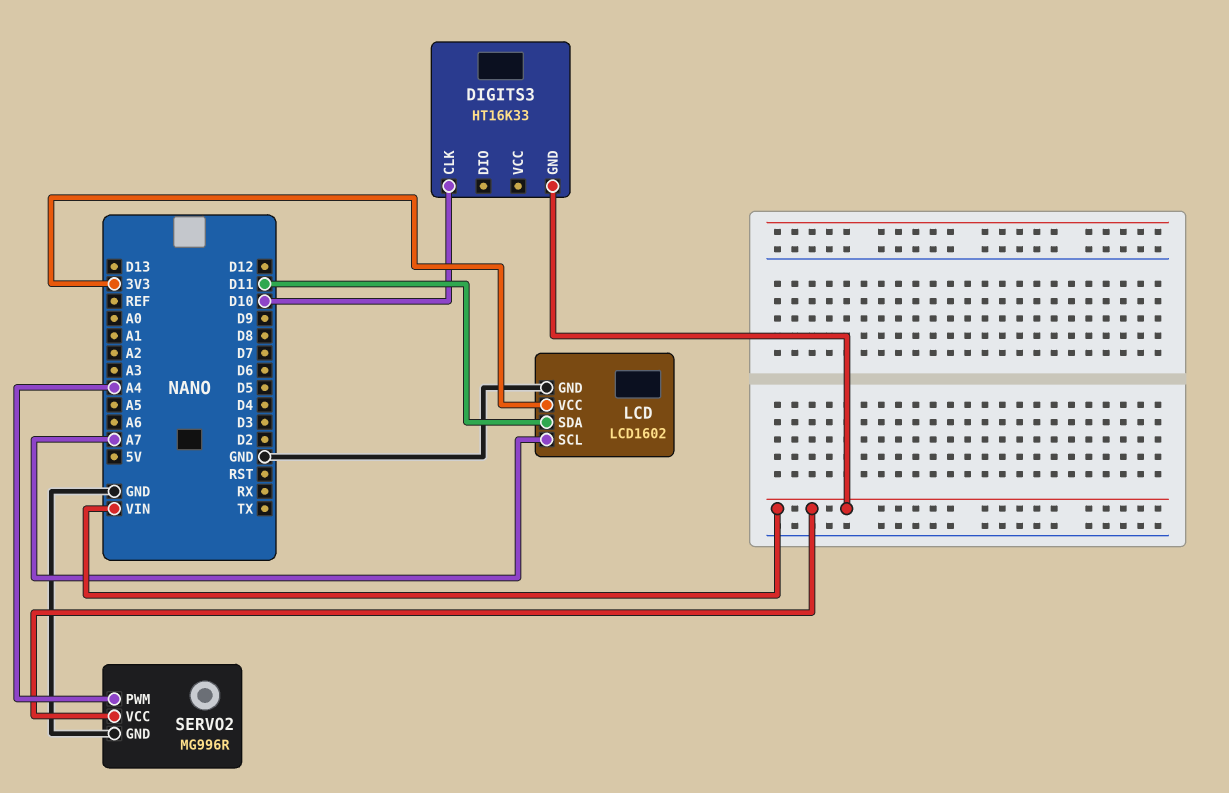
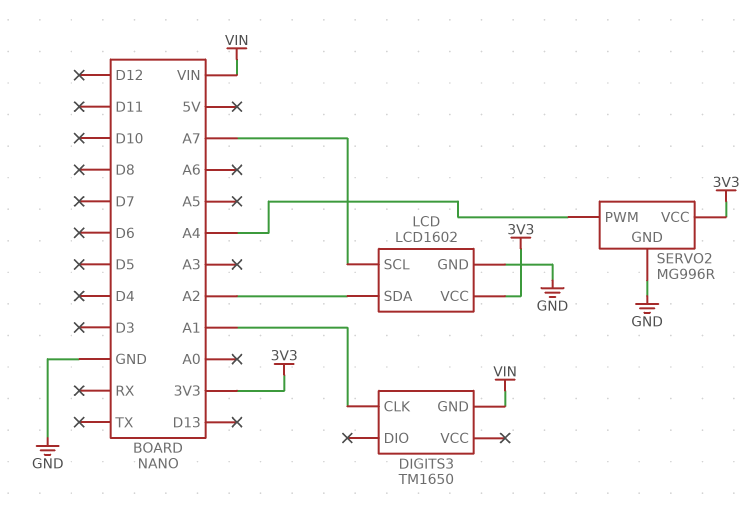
DIGITS3: HT16K33 -> TM1650
DIGITS3 pin CLK: D10 -> A1
LCD pin SDA: D11 -> A2
SERVO2 pin VCC: VIN -> 3V3

